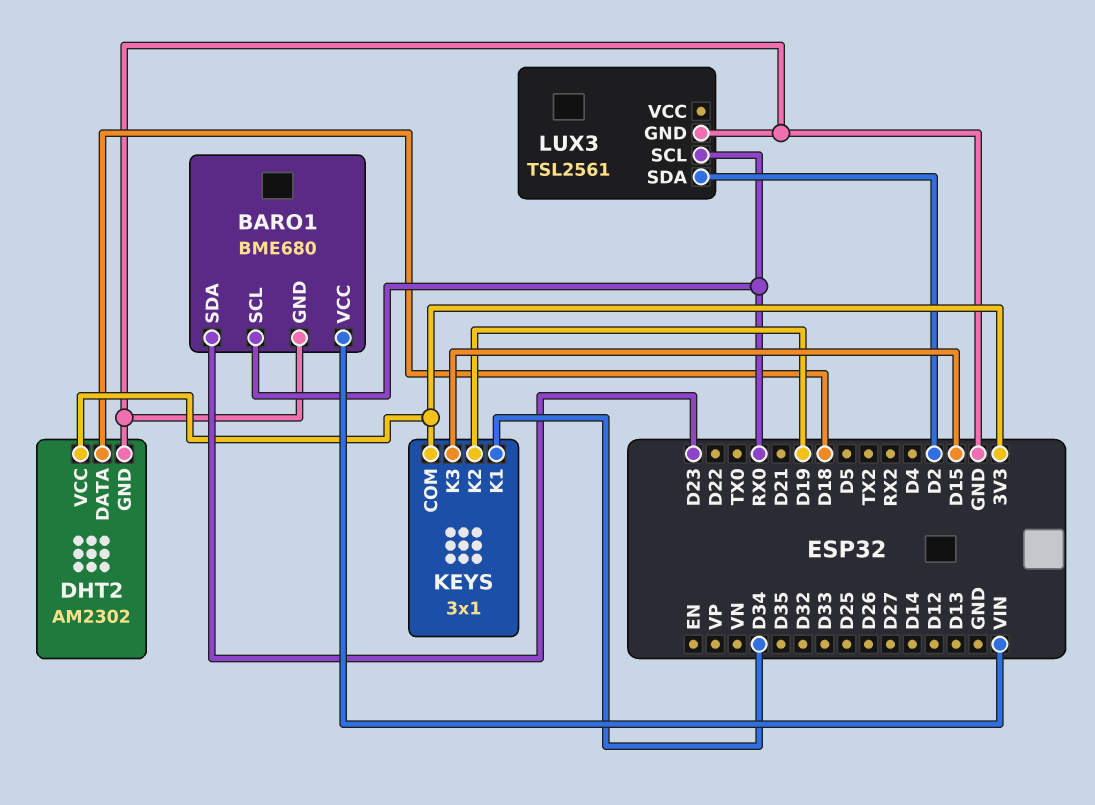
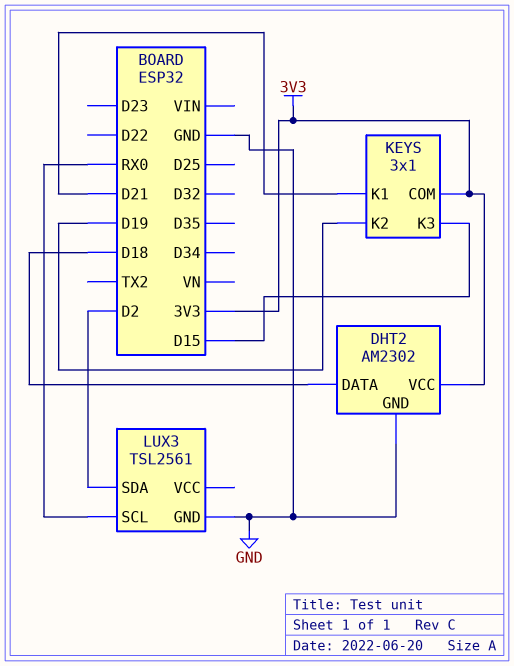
BARO1: BME680 -> none
BARO1 pin GND: GND -> none
BARO1 pin SCL: RX0 -> none
BARO1 pin SDA: D23 -> none
BARO1 pin VCC: VIN -> none
KEYS pin K1: D34 -> D21

